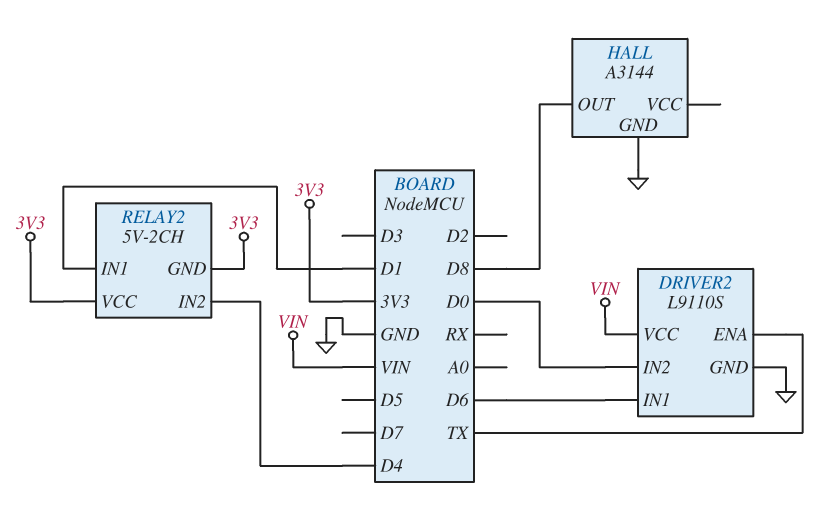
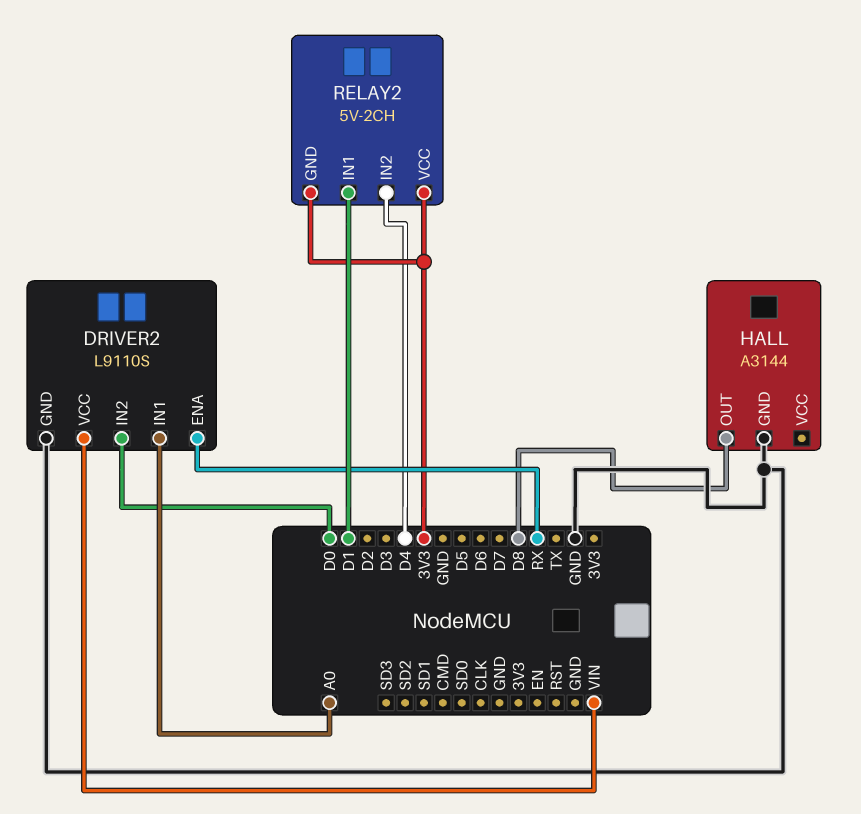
DRIVER2 pin ENA: TX -> RX
DRIVER2 pin IN1: D6 -> A0

